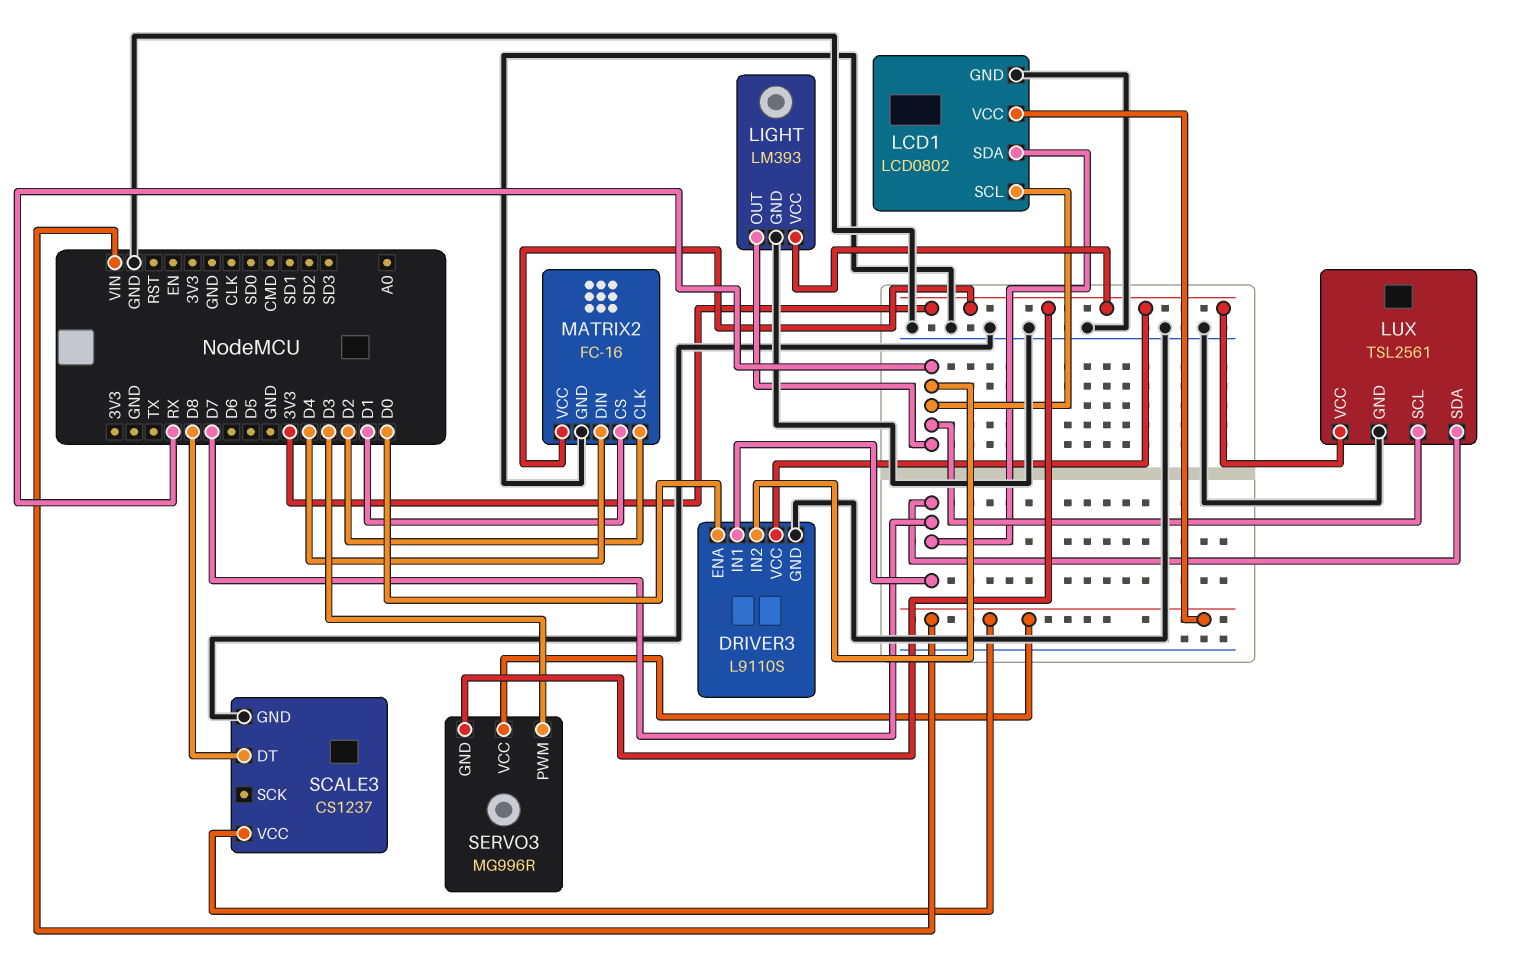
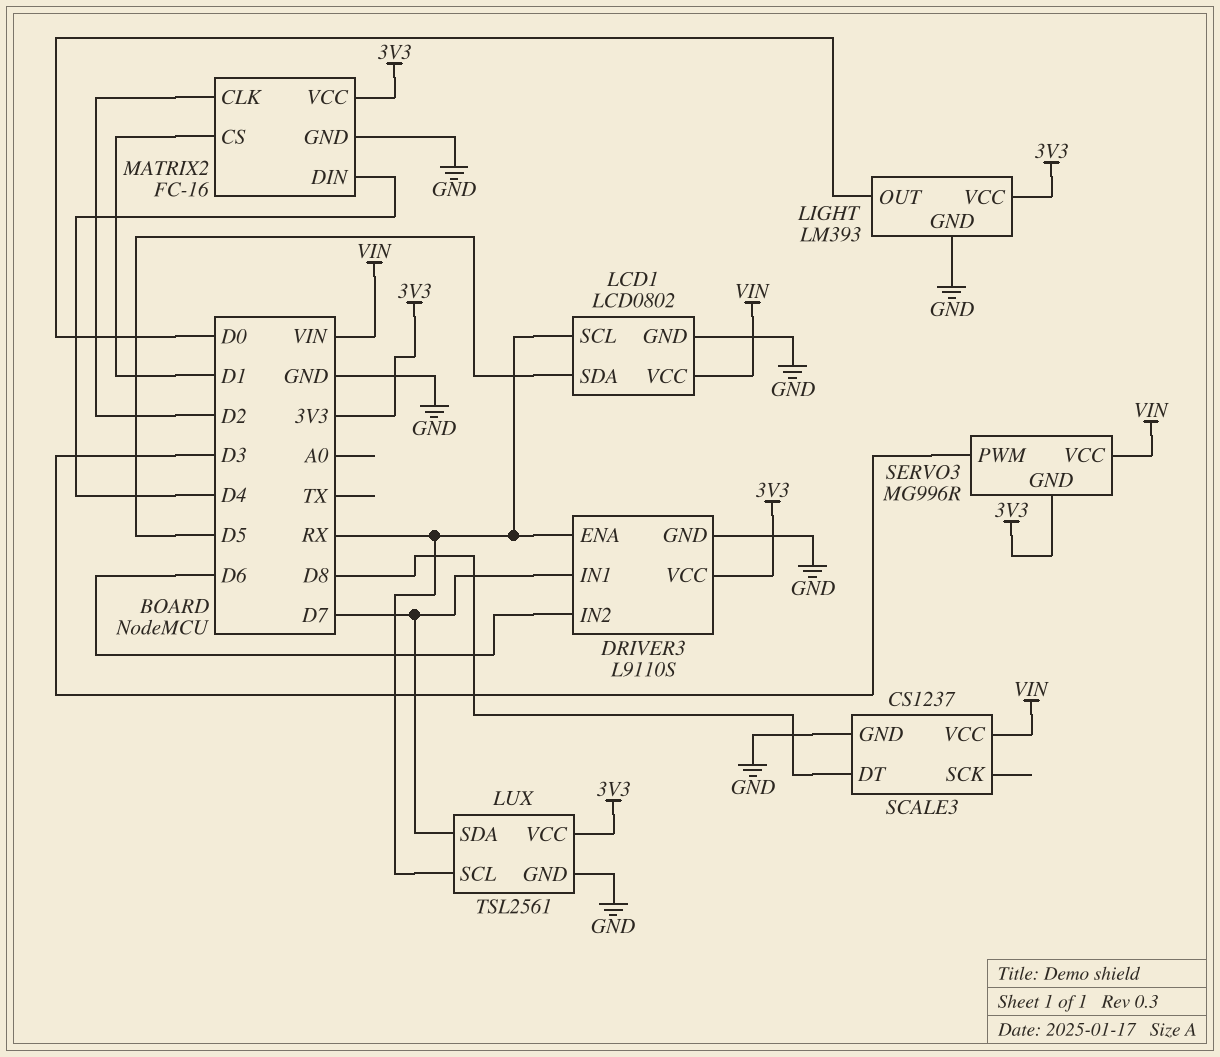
DRIVER3 pin ENA: D0 -> RX
DRIVER3 pin IN2: RX -> D6
LCD1 pin SDA: D7 -> D5
LIGHT pin OUT: RX -> D0

